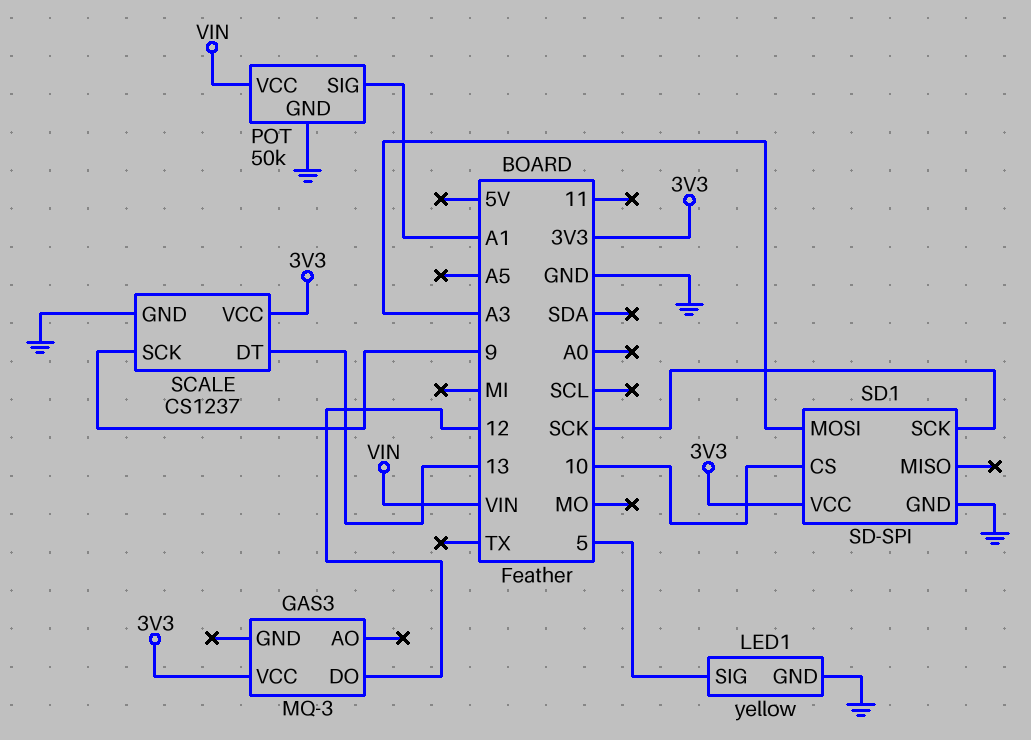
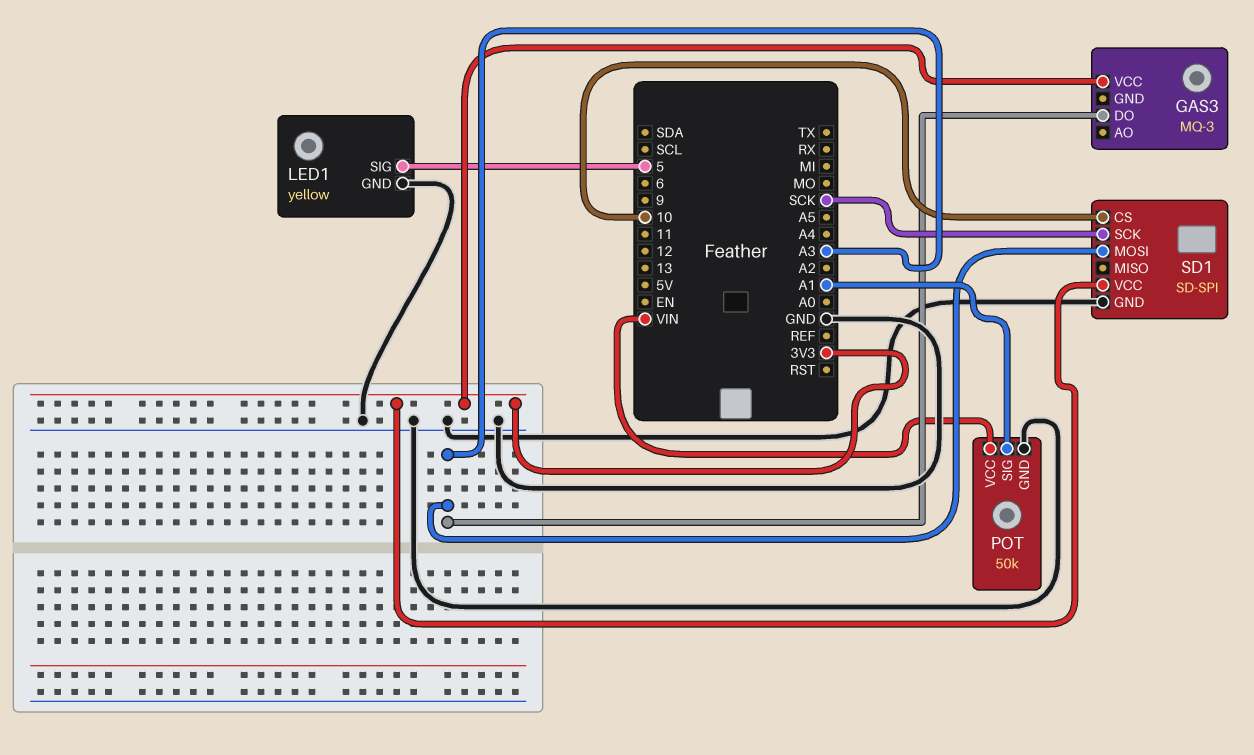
GAS3 pin DO: 12 -> A3
SCALE: CS1237 -> none
SCALE pin DT: 13 -> none
SCALE pin GND: GND -> none
SCALE pin SCK: 9 -> none
SCALE pin VCC: 3V3 -> none

